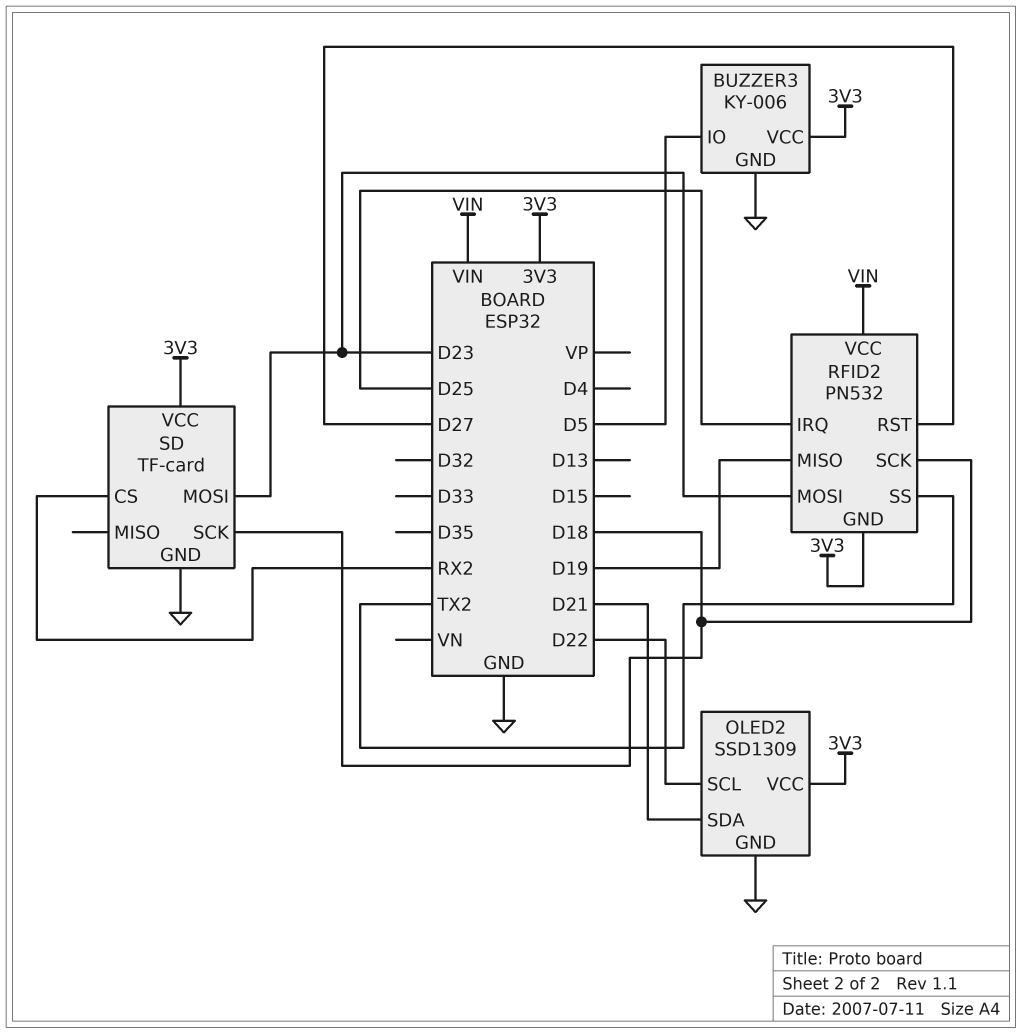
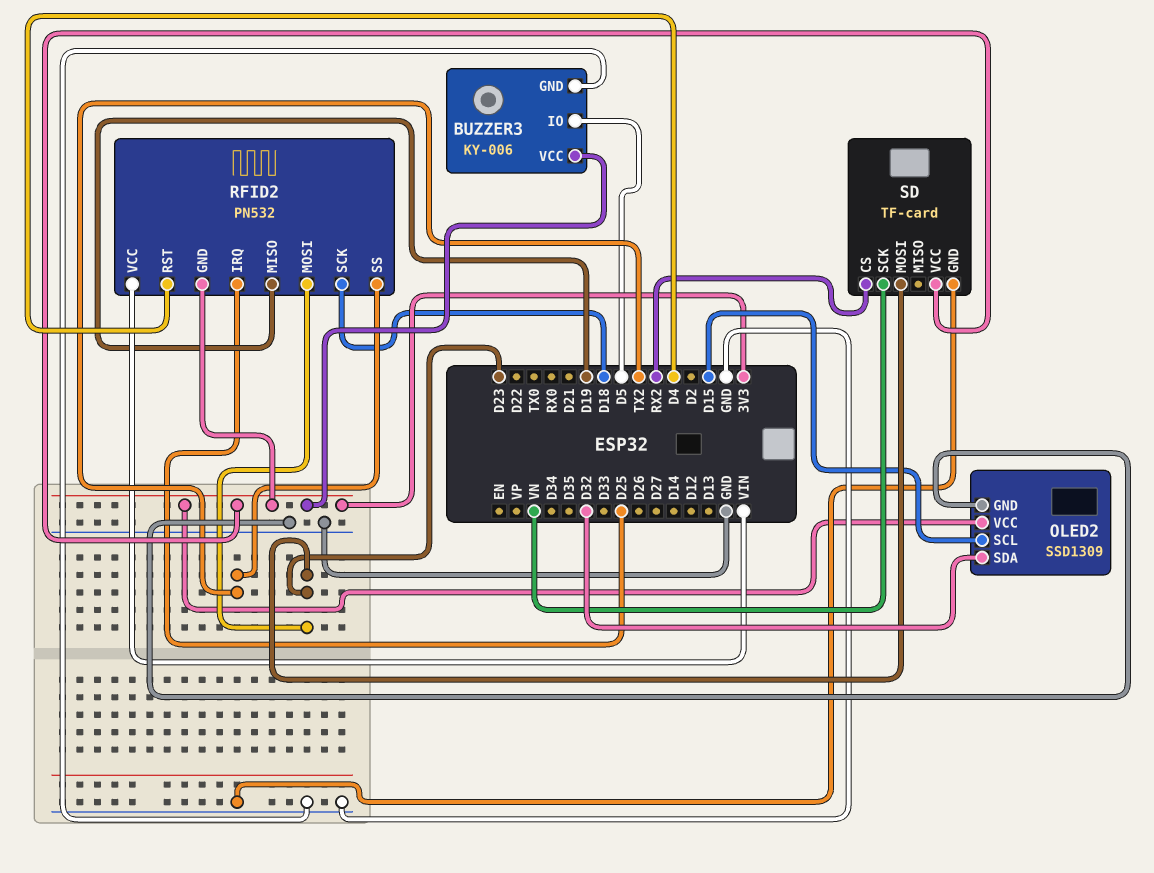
OLED2 pin SCL: D22 -> D15
OLED2 pin SDA: D21 -> D32
RFID2 pin RST: D27 -> D4
SD pin SCK: D18 -> VN

